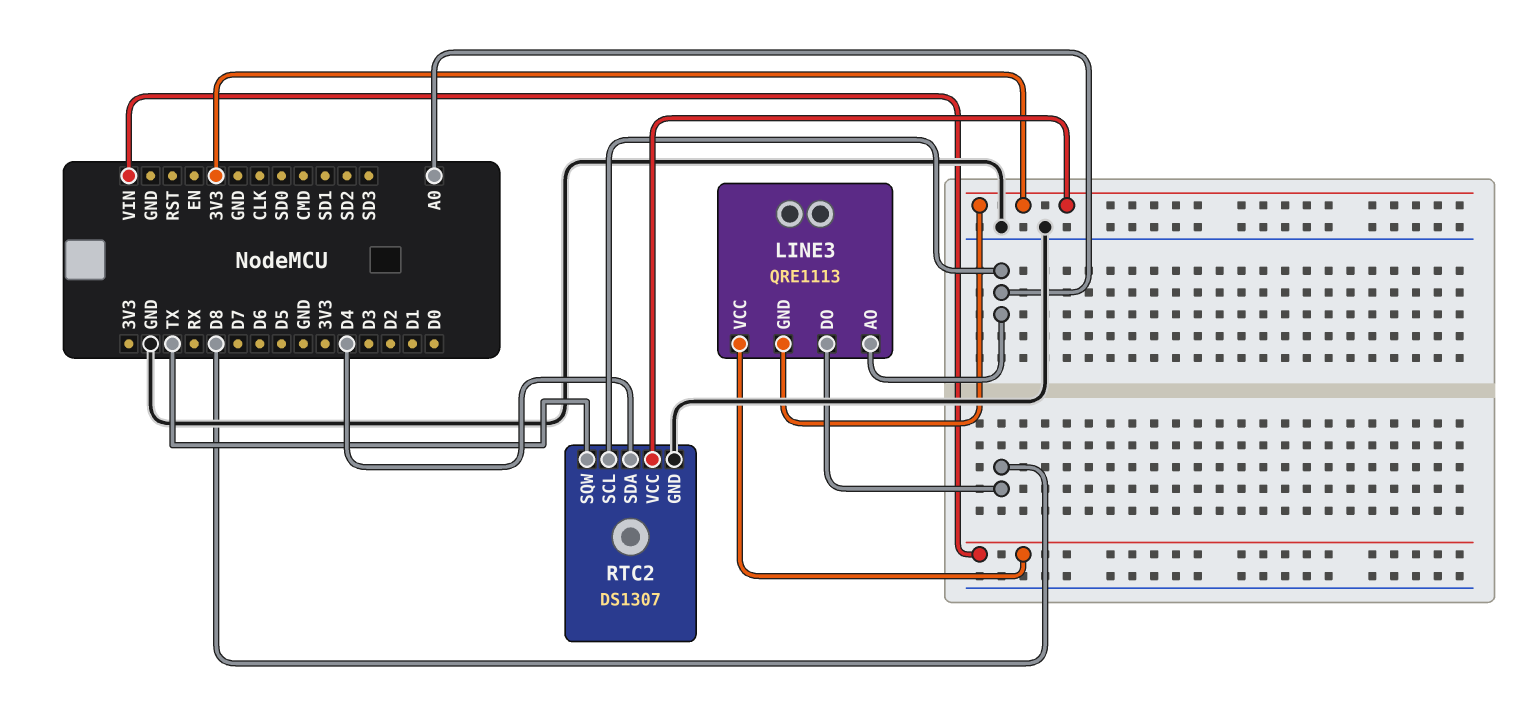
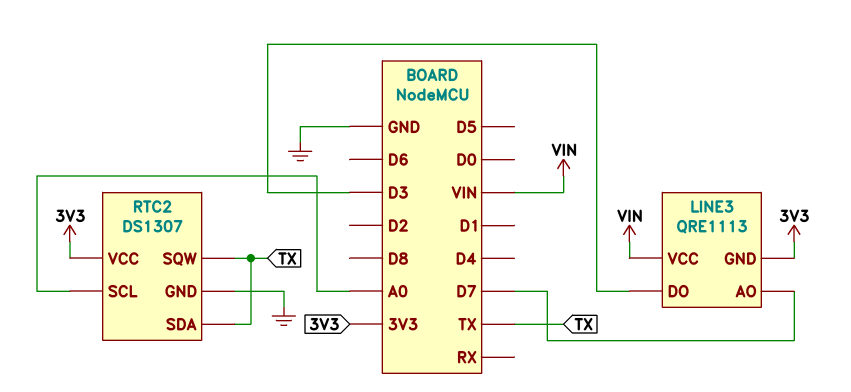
LINE3 pin AO: A0 -> D7
LINE3 pin DO: D8 -> D3
RTC2 pin SDA: D4 -> TX

